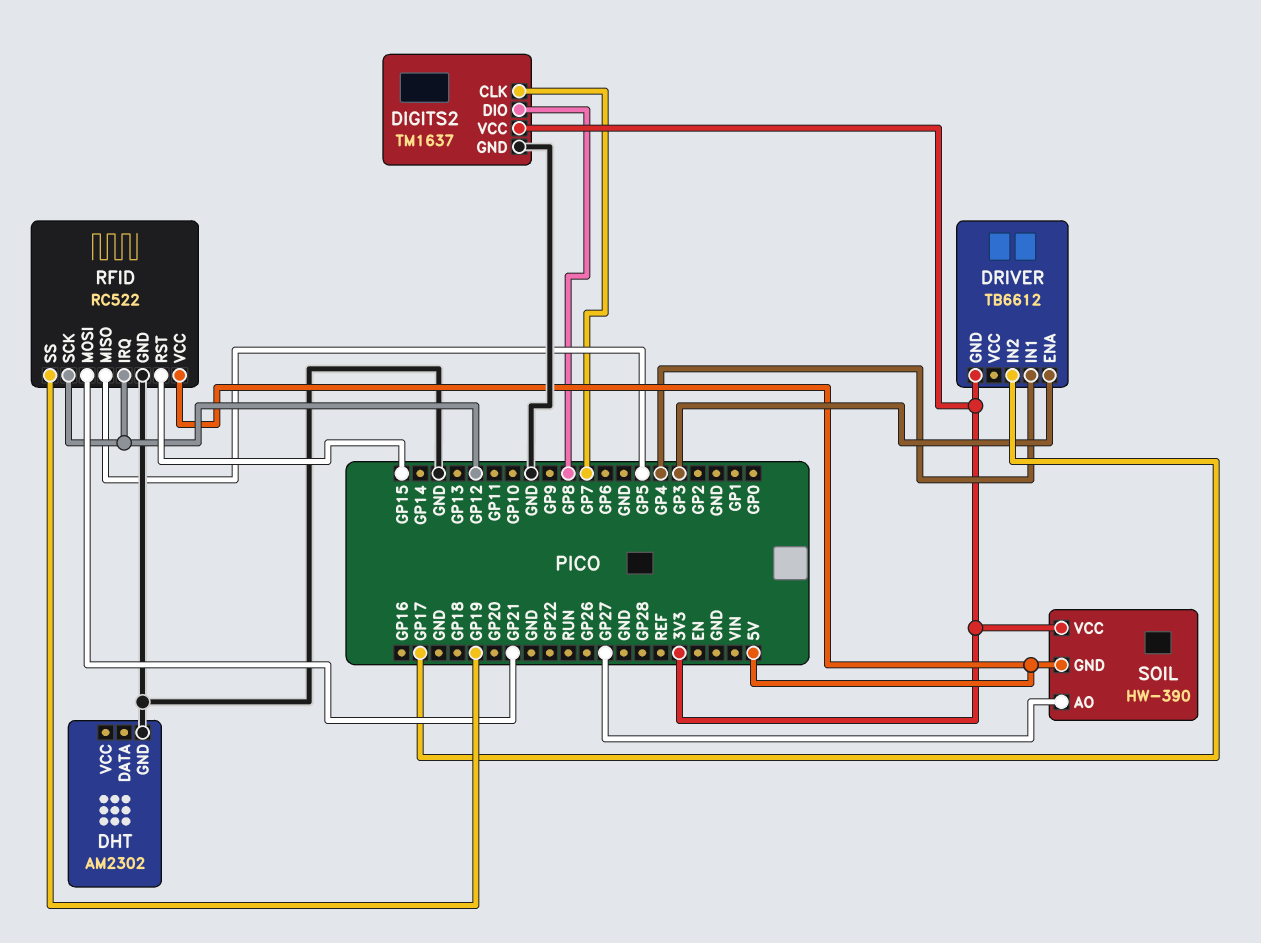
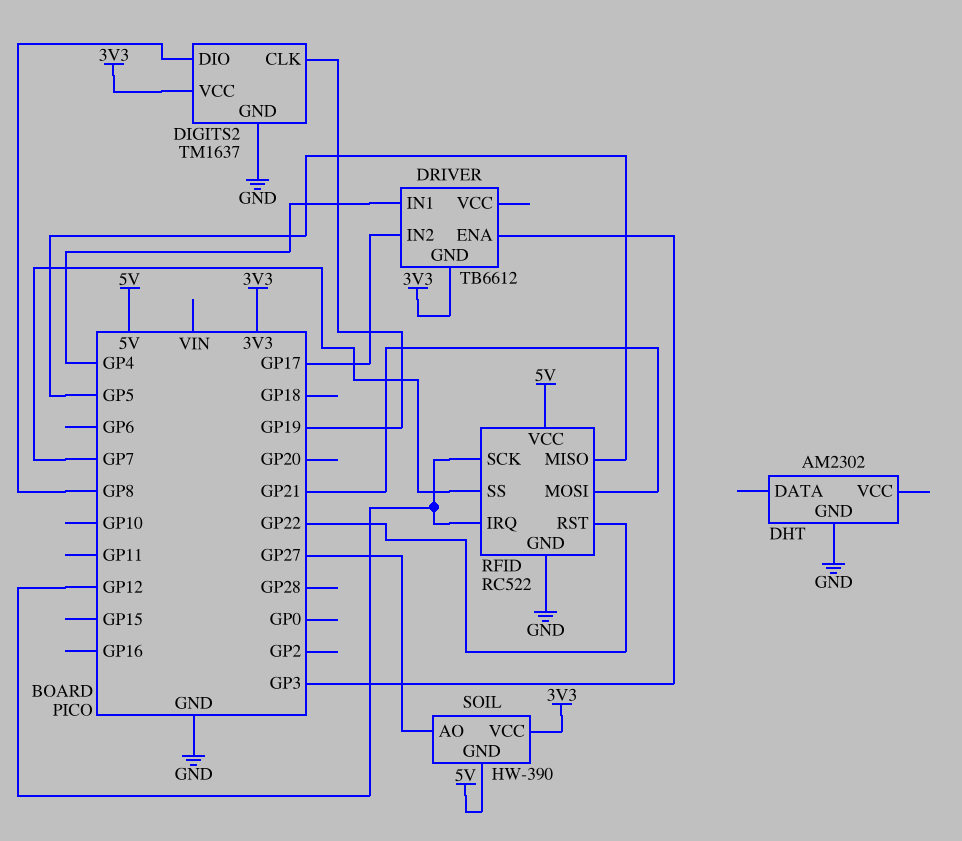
DIGITS2 pin CLK: GP7 -> GP19
RFID pin RST: GP15 -> GP22
RFID pin SS: GP19 -> GP7

